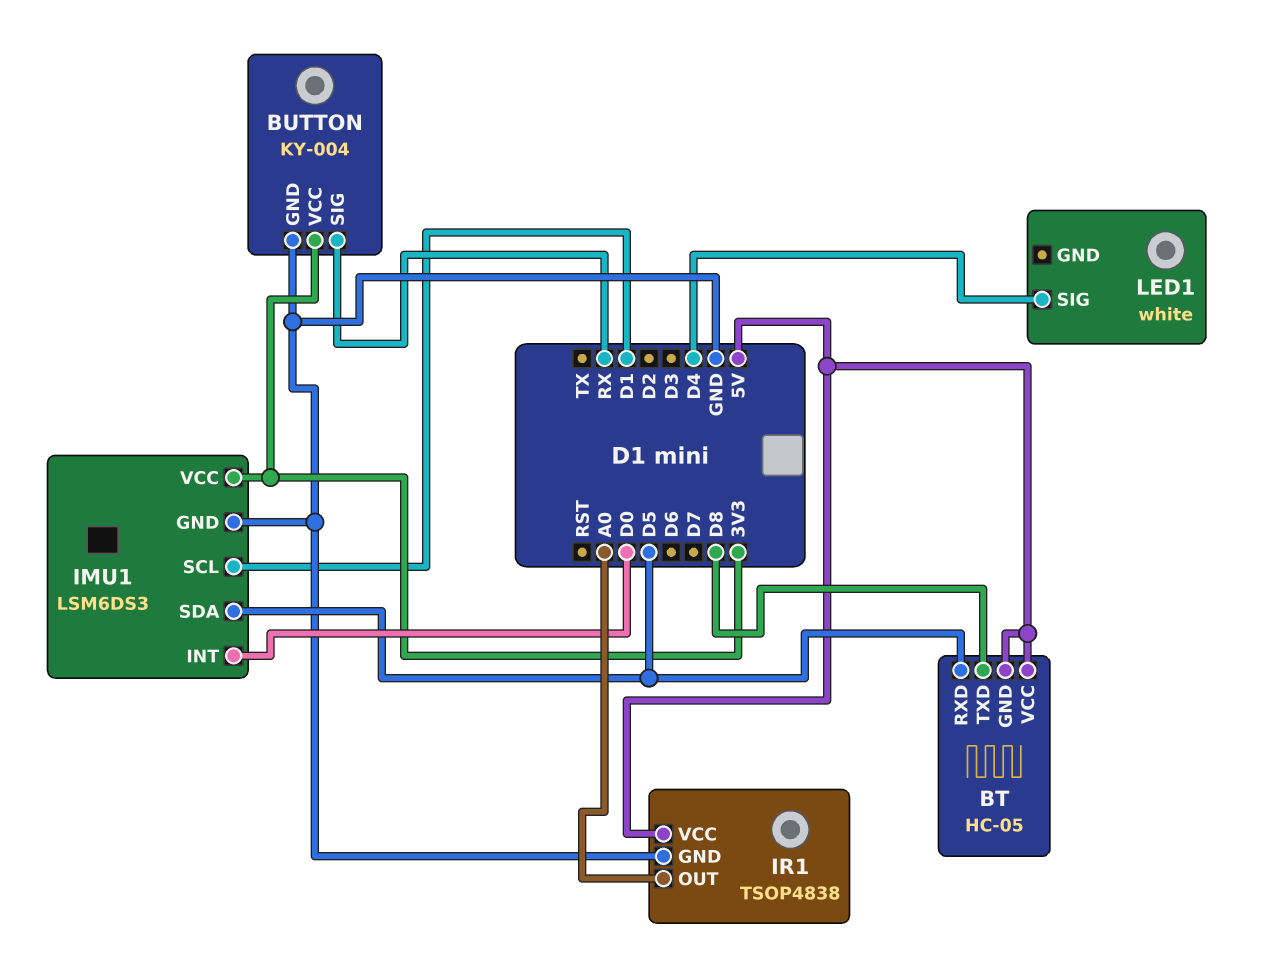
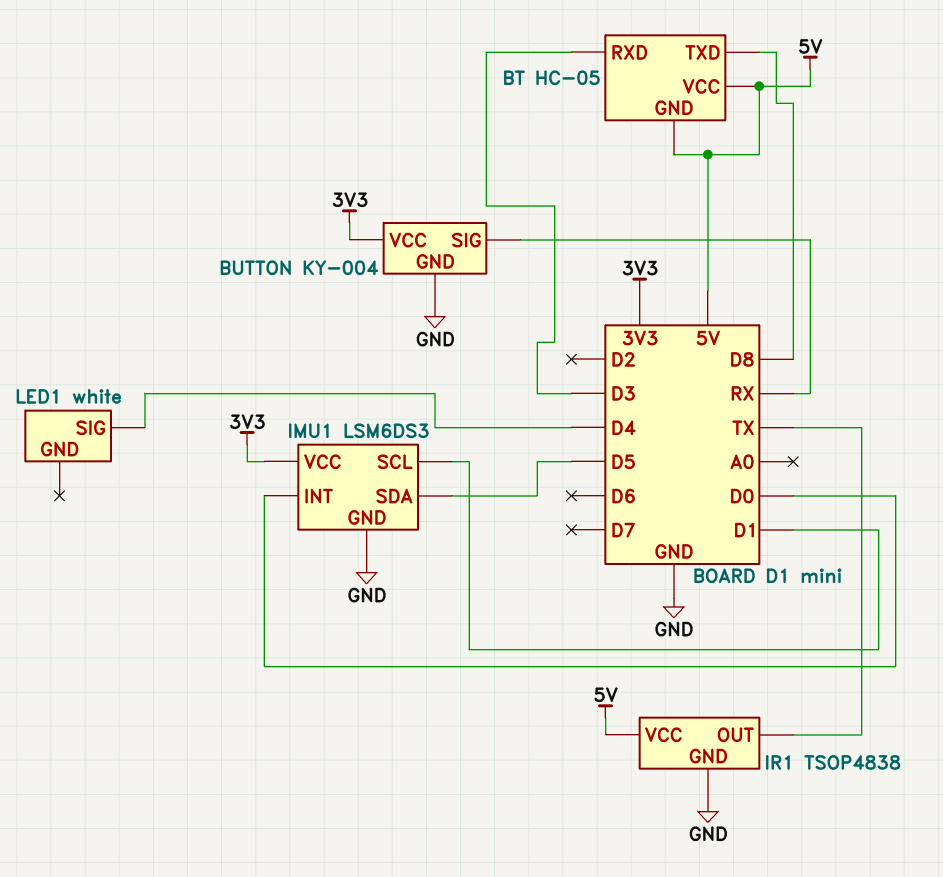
BT pin RXD: D5 -> D3
IR1 pin OUT: A0 -> TX

